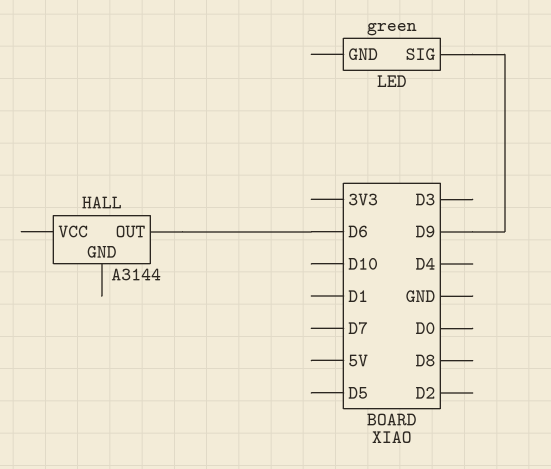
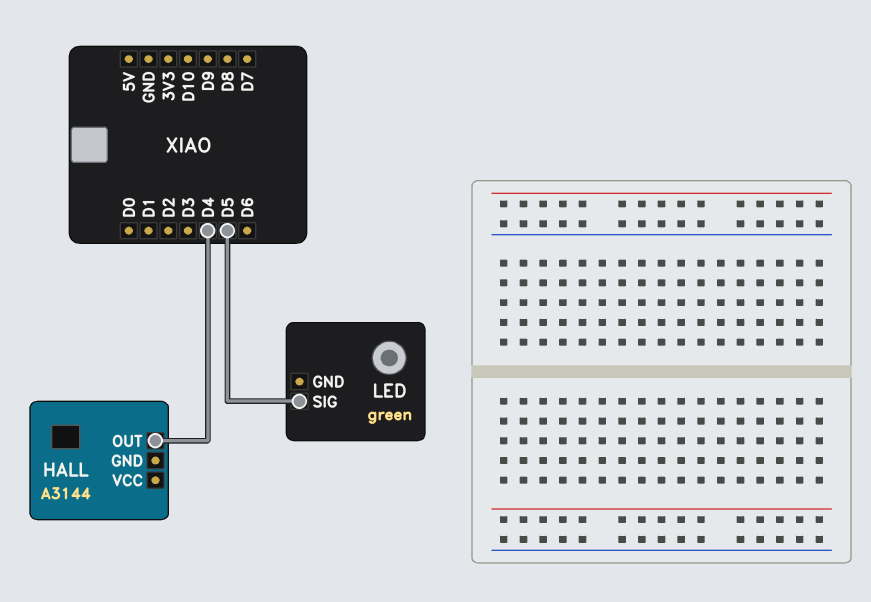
HALL pin OUT: D6 -> D4
LED pin SIG: D9 -> D5

